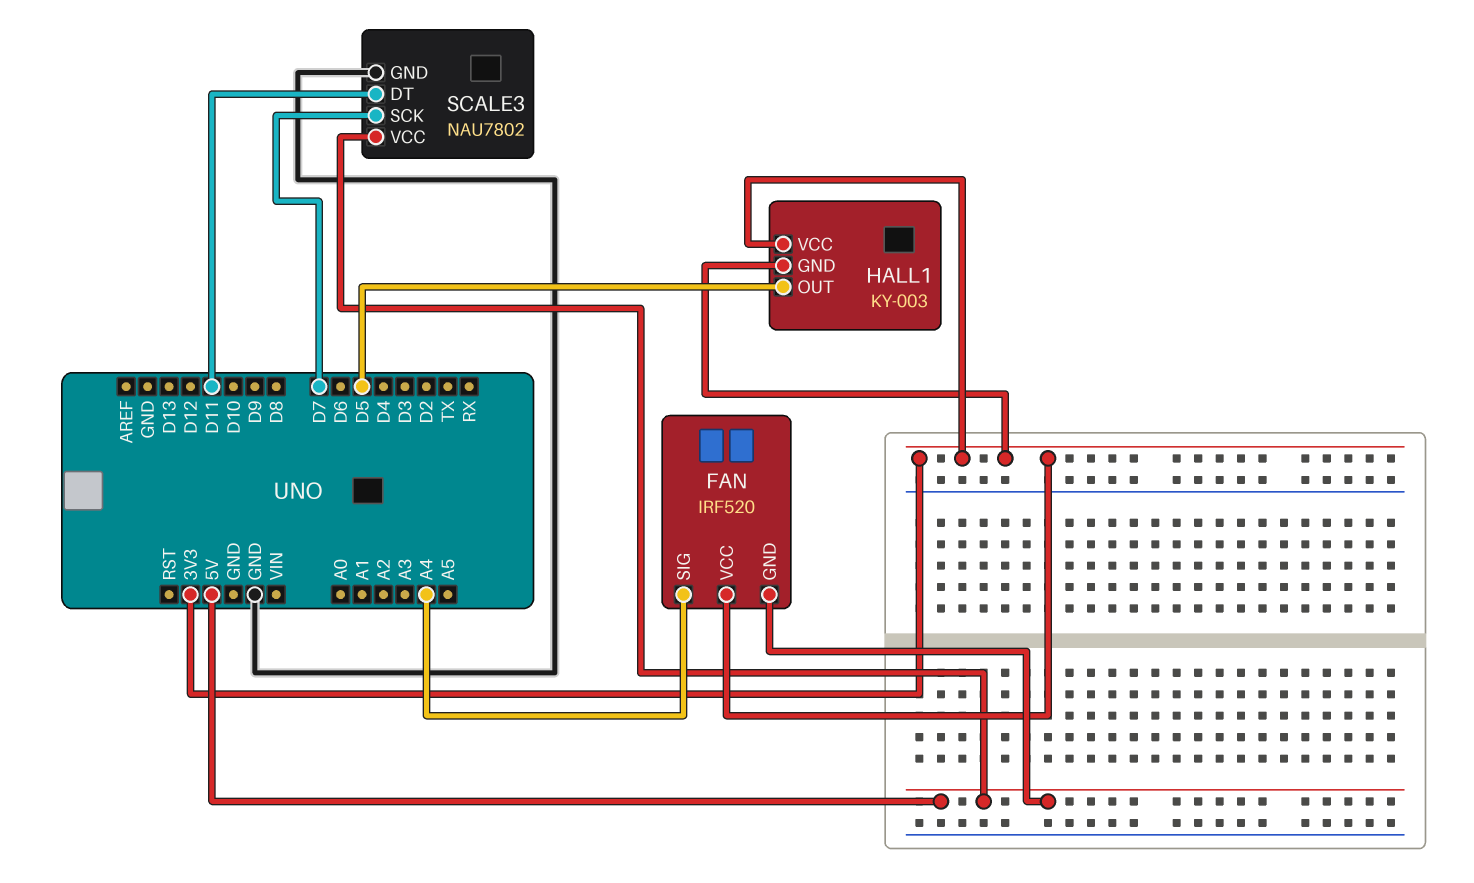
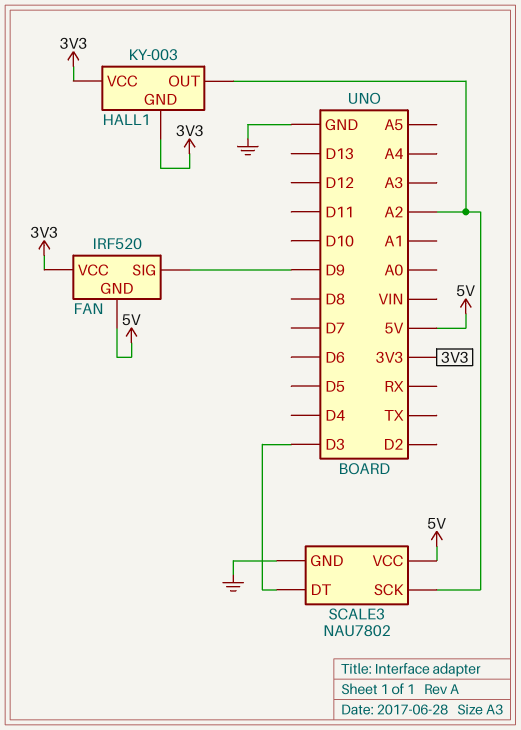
FAN pin SIG: A4 -> D9
HALL1 pin OUT: D5 -> A2
SCALE3 pin DT: D11 -> D3
SCALE3 pin SCK: D7 -> A2

